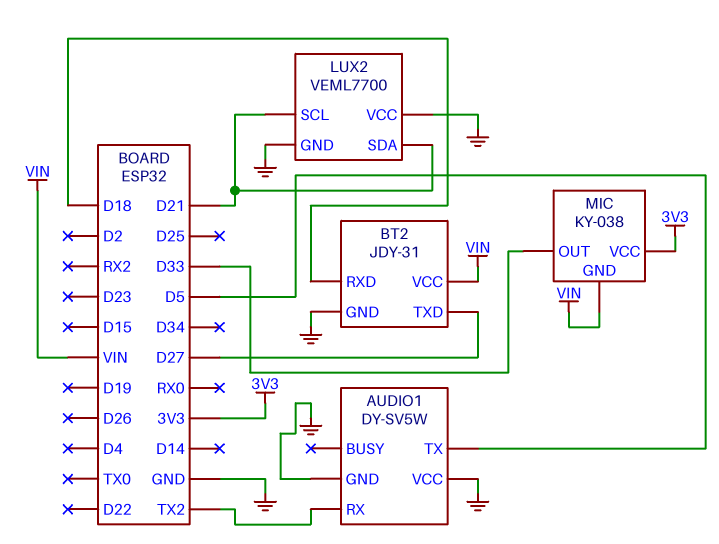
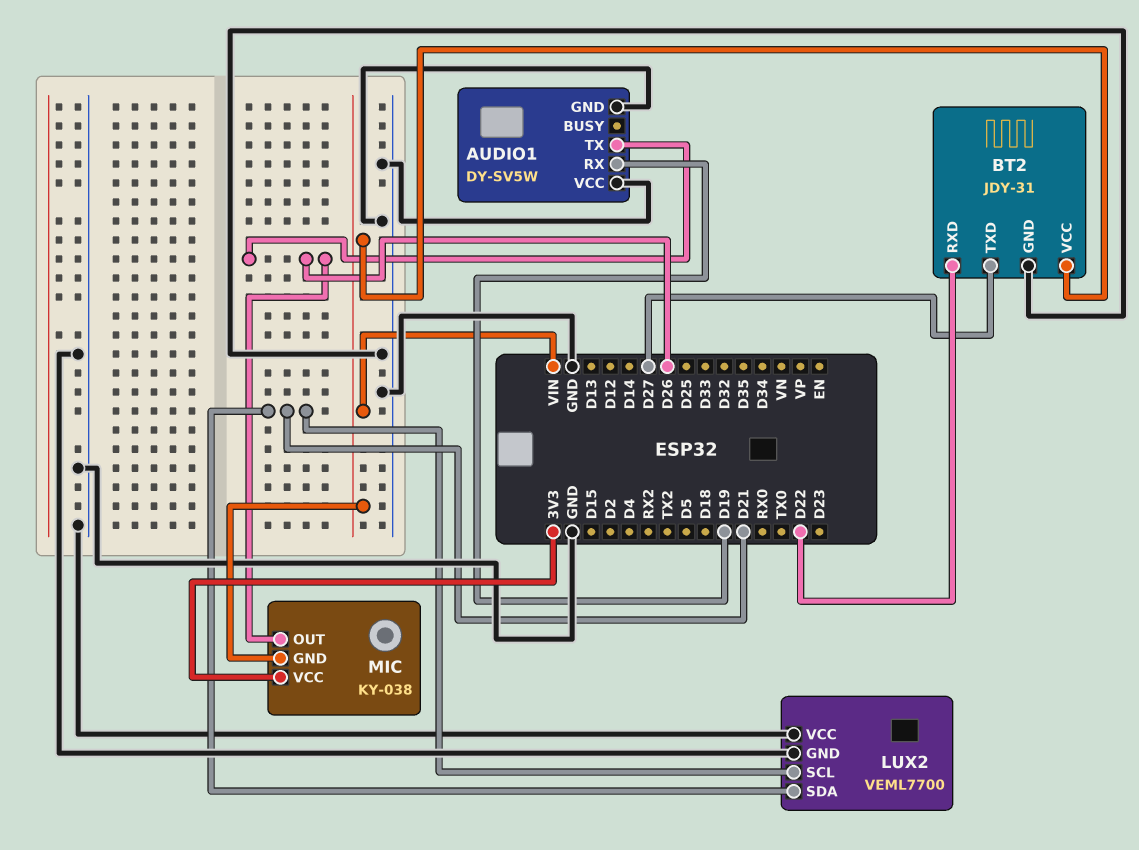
AUDIO1 pin RX: TX2 -> D19
AUDIO1 pin TX: D5 -> D26
BT2 pin RXD: D18 -> D22
MIC pin OUT: D33 -> D26

